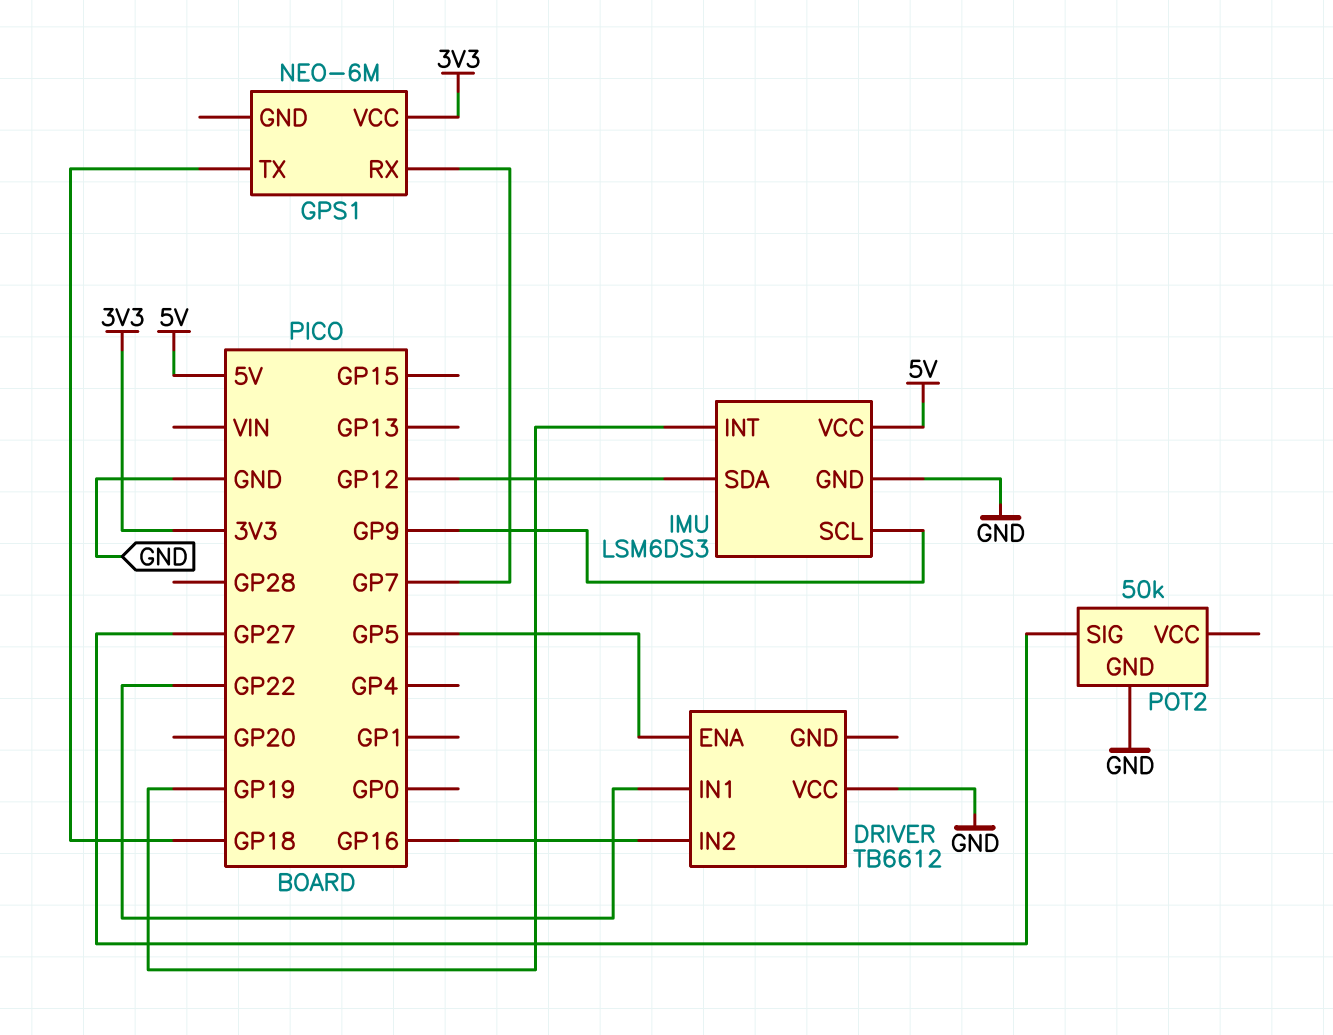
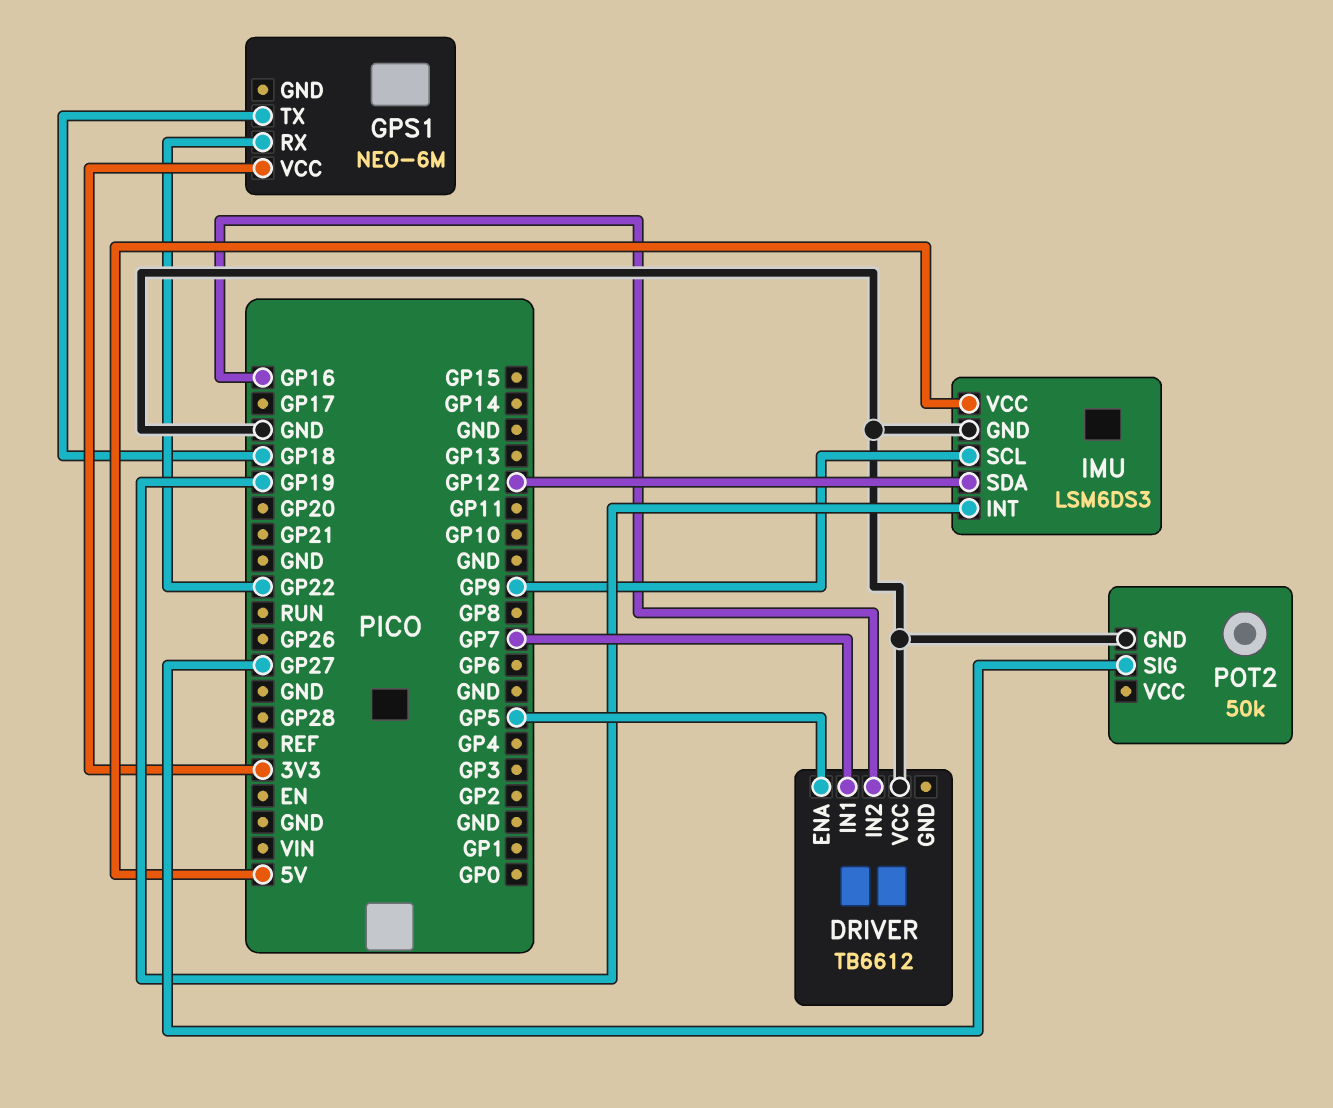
DRIVER pin IN1: GP22 -> GP7
GPS1 pin RX: GP7 -> GP22

